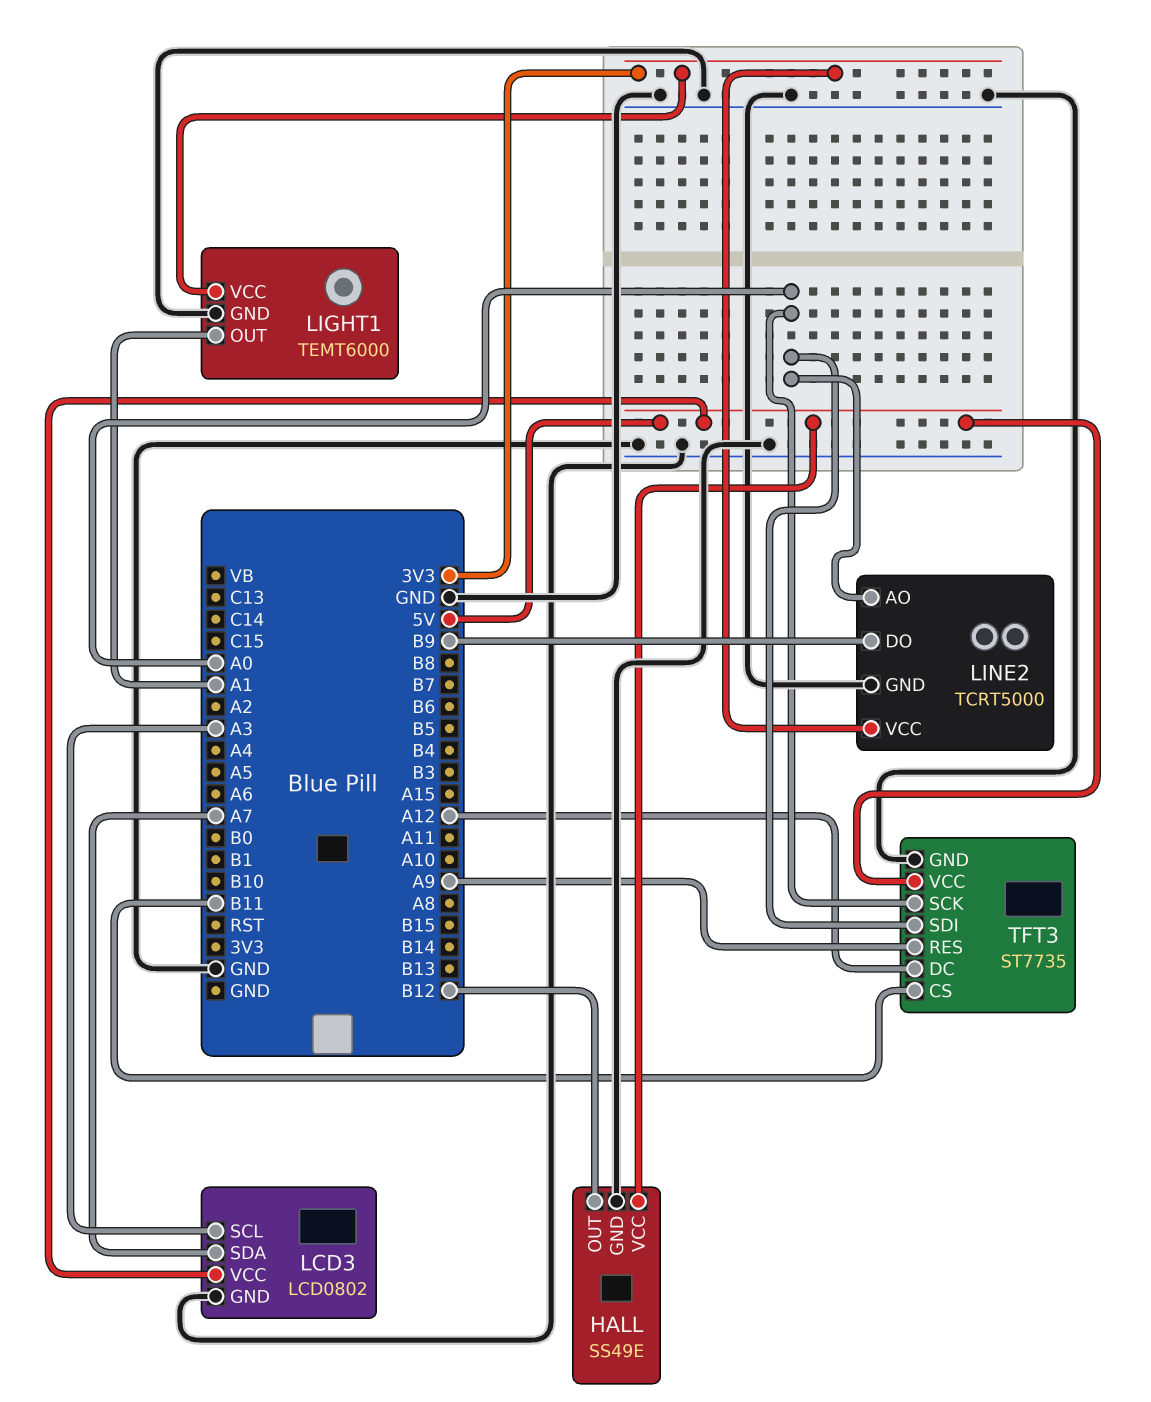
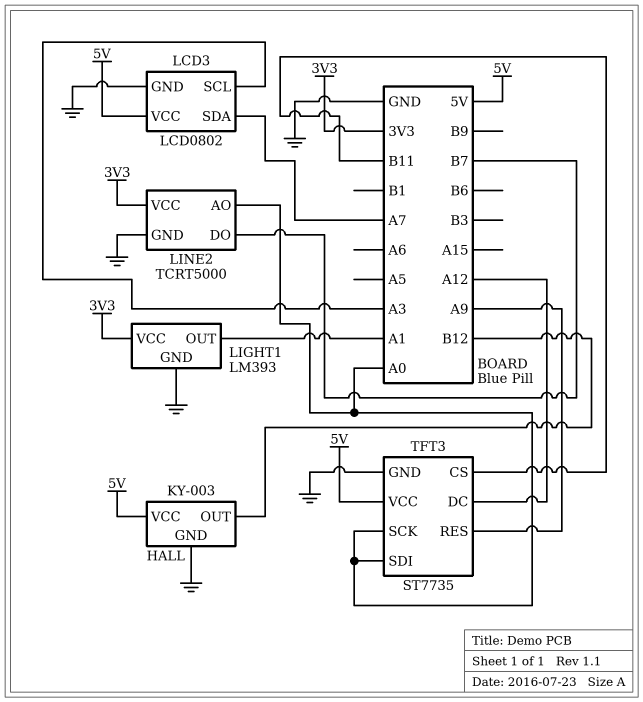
HALL: SS49E -> KY-003
LIGHT1: TEMT6000 -> LM393
LINE2 pin DO: B9 -> B7

